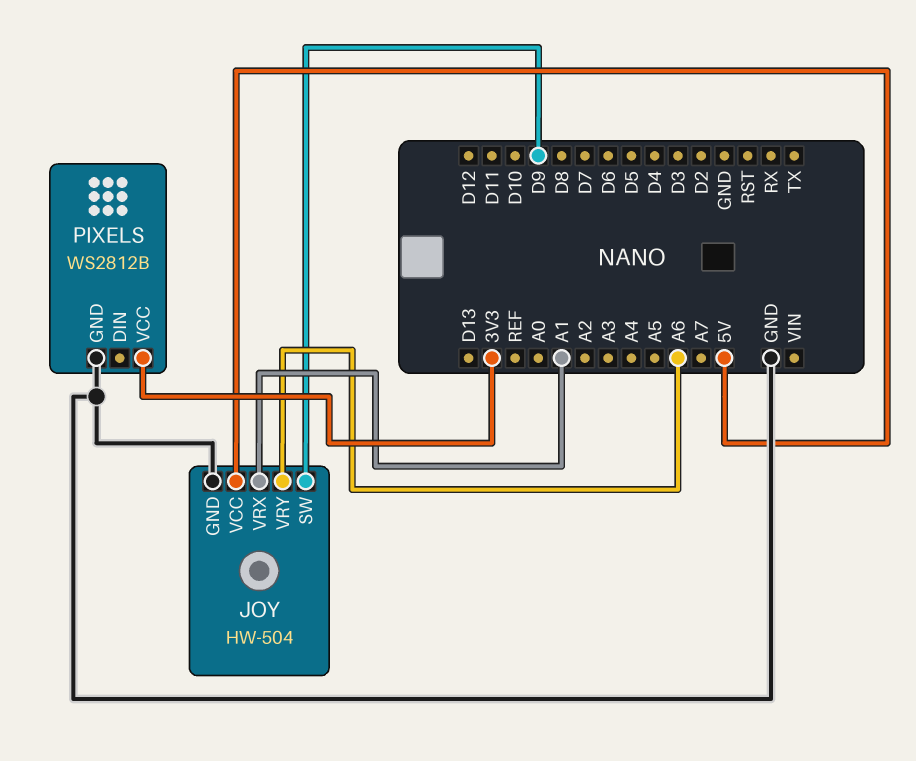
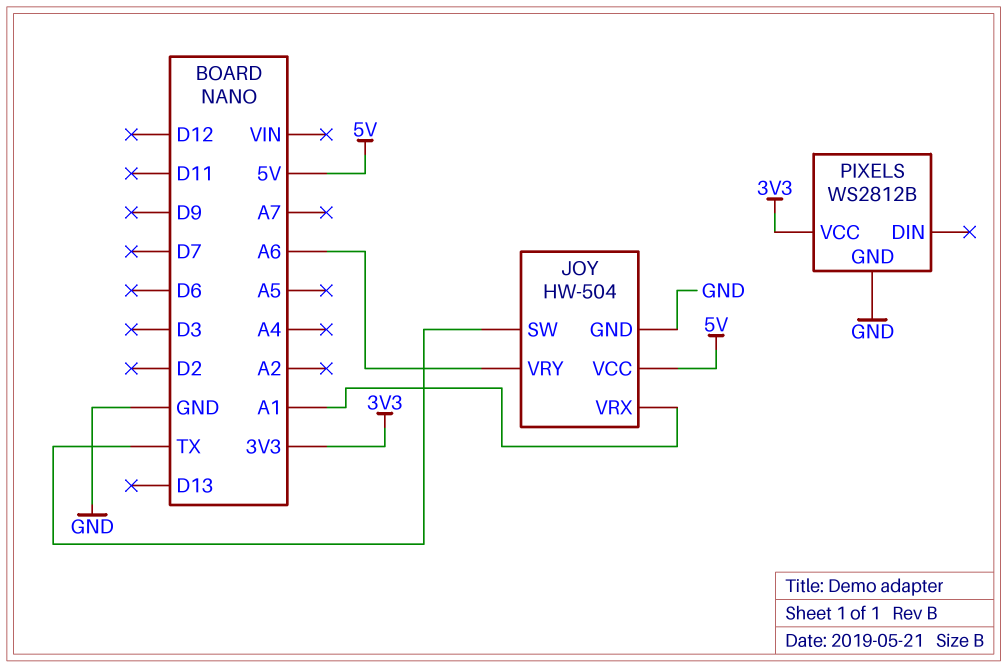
JOY pin SW: D9 -> TX

